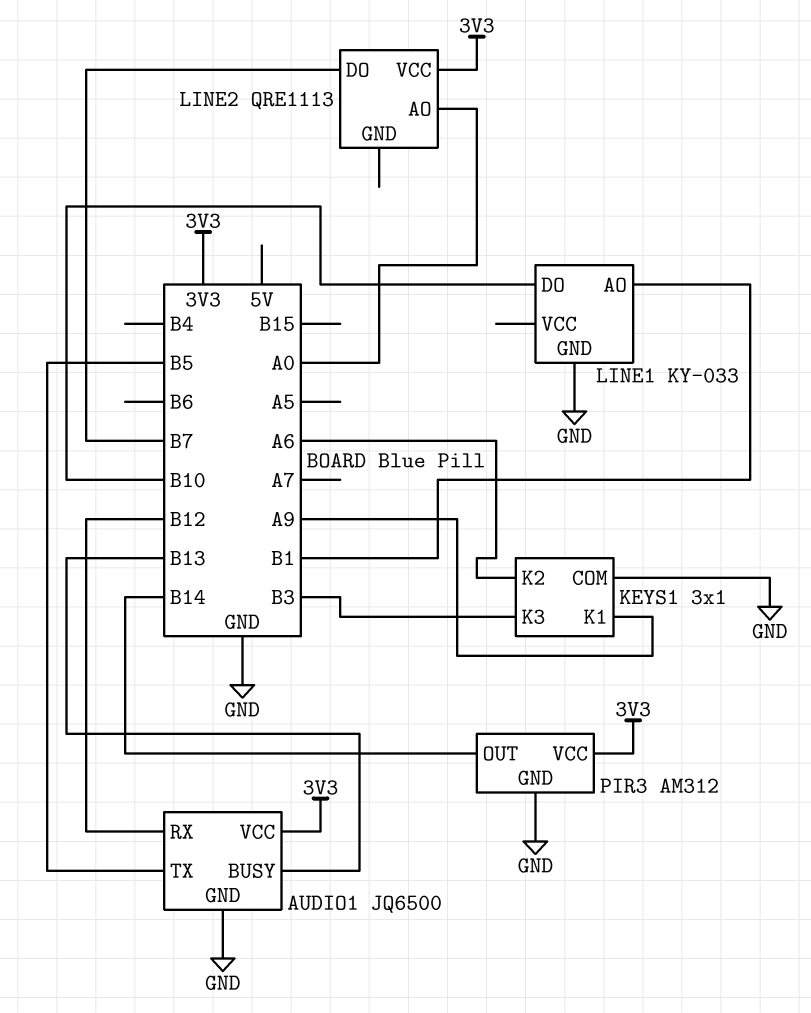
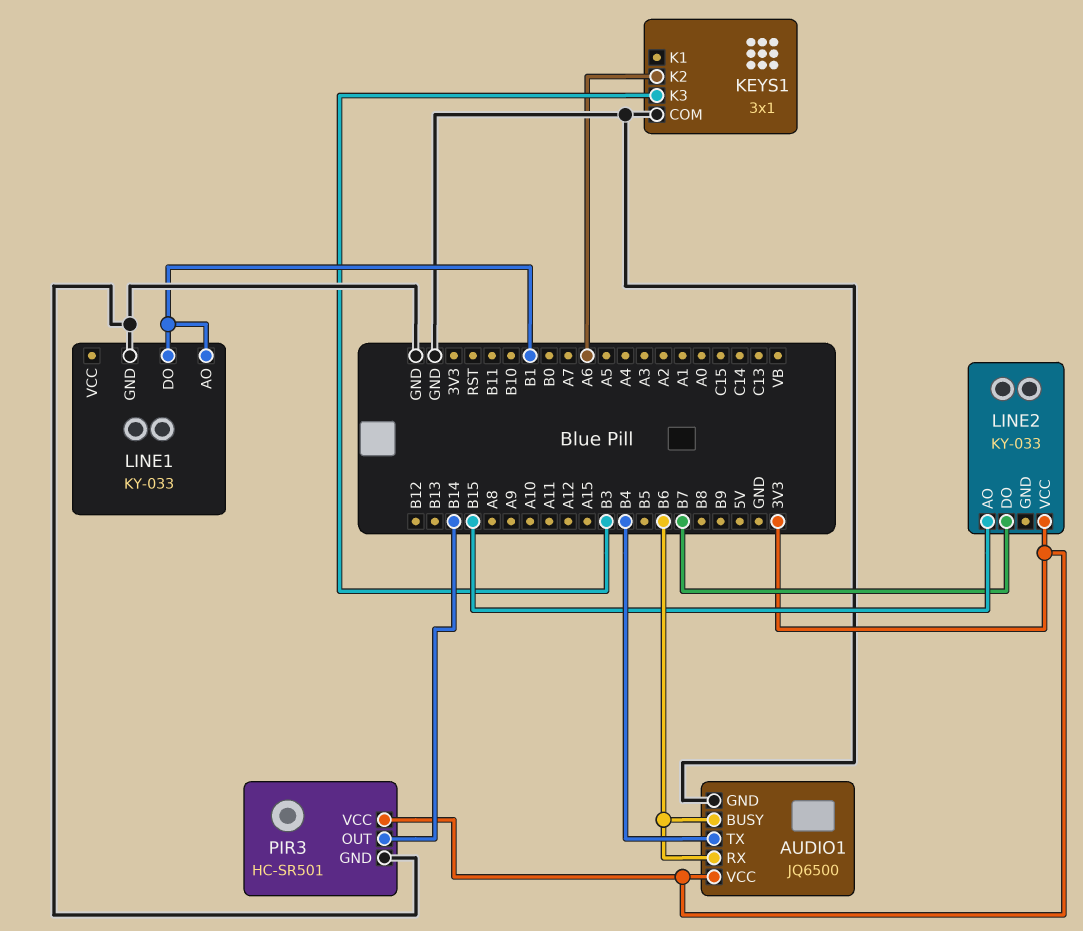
AUDIO1 pin BUSY: B13 -> B6
AUDIO1 pin RX: B12 -> B6
AUDIO1 pin TX: B5 -> B4
KEYS1 pin K1: A9 -> none
LINE1 pin DO: B10 -> B1
LINE2: QRE1113 -> KY-033
LINE2 pin AO: A0 -> B15
PIR3: AM312 -> HC-SR501

